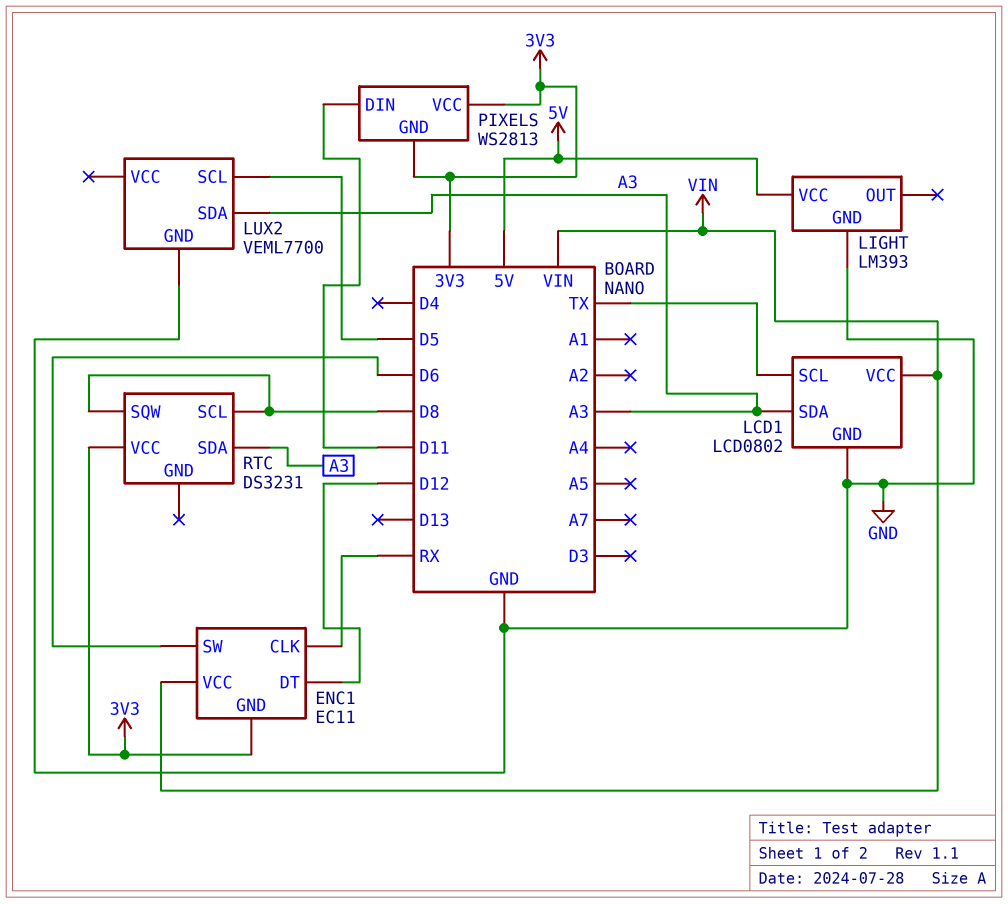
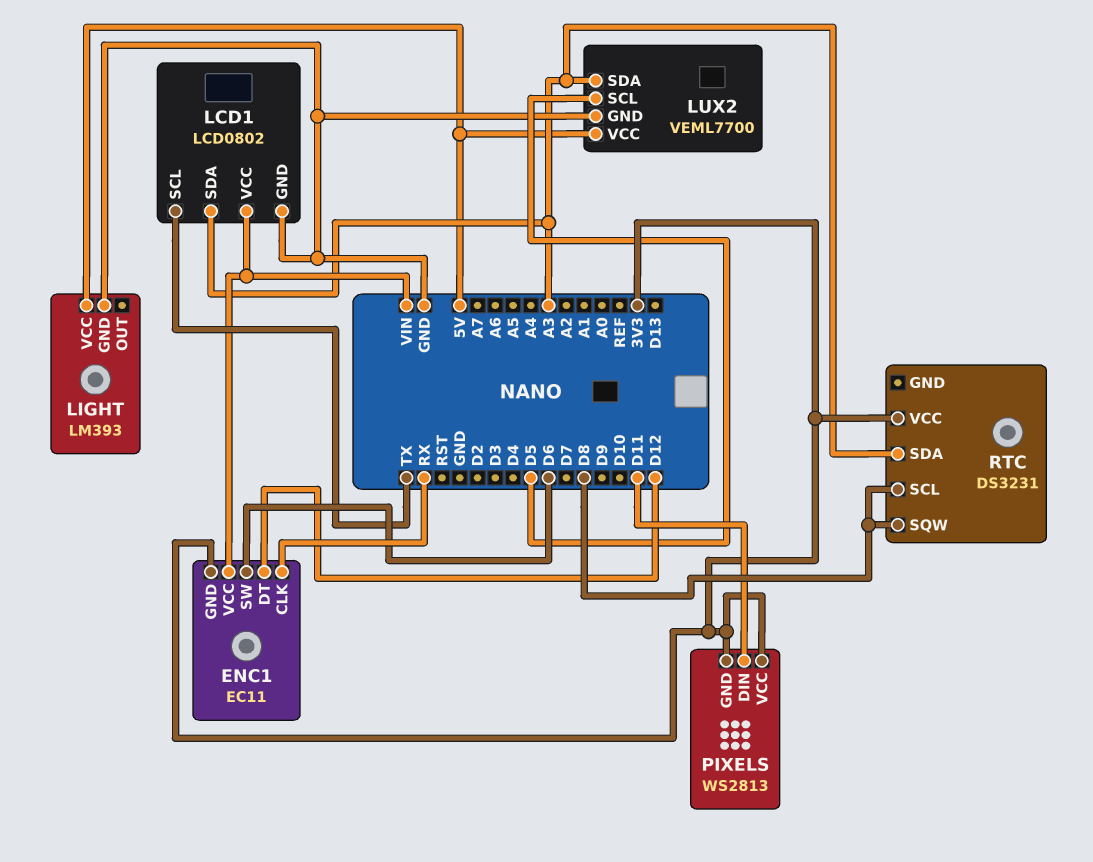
LUX2 pin VCC: none -> 5V

